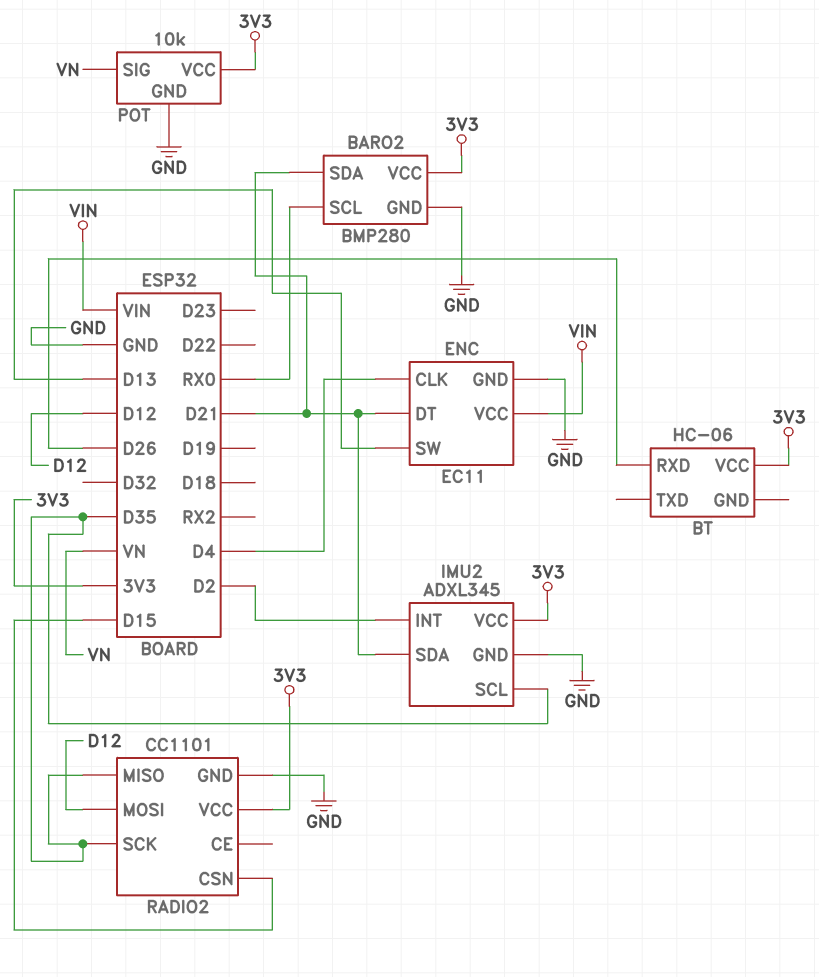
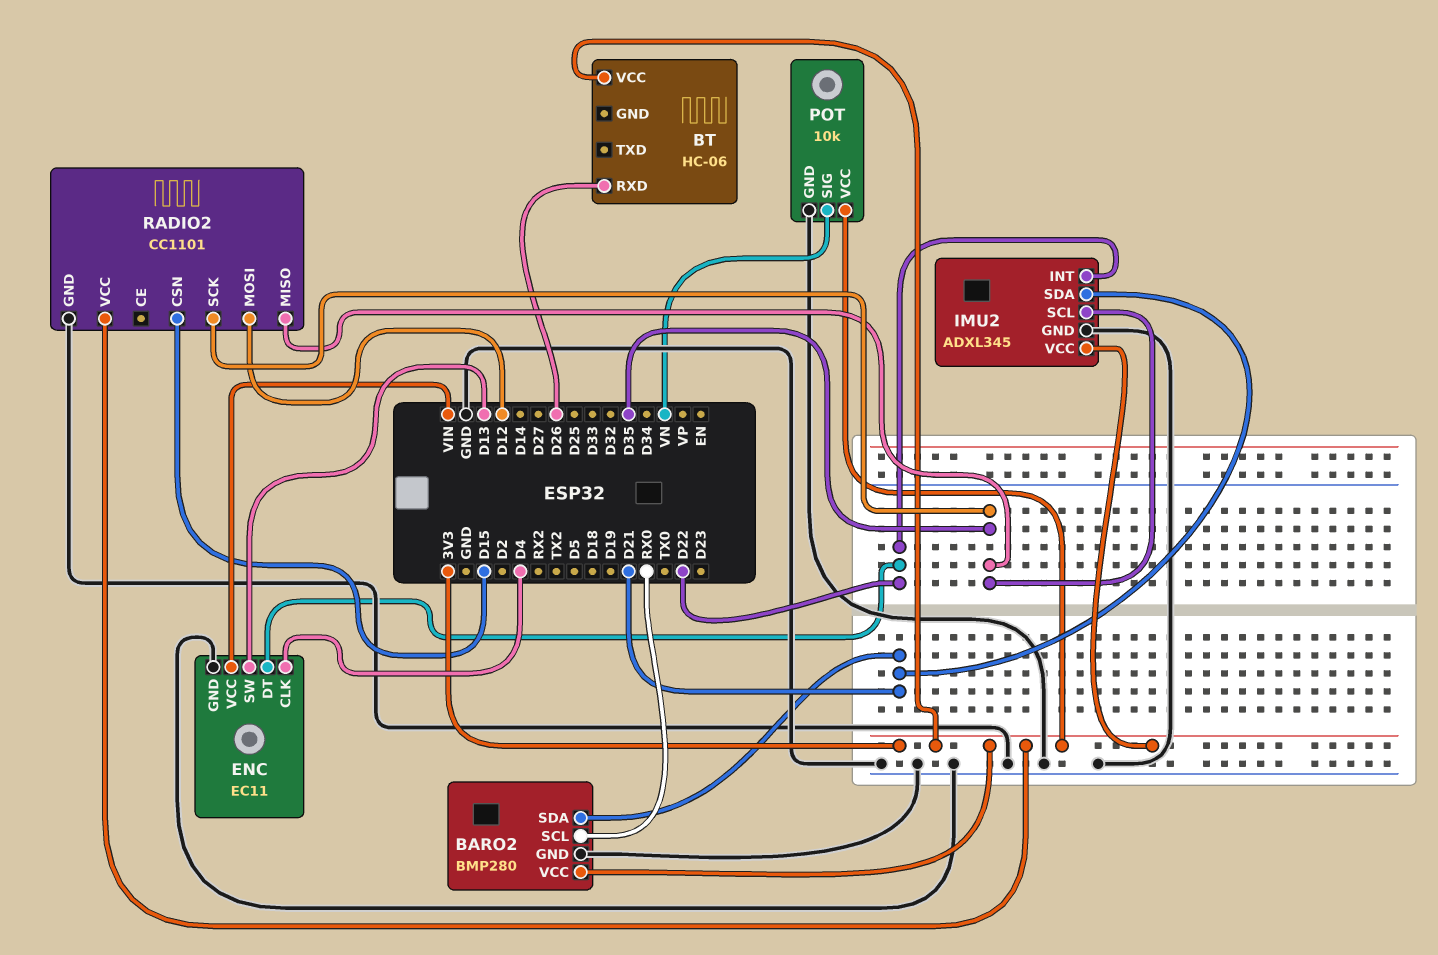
ENC pin DT: D21 -> D22
IMU2 pin INT: D2 -> D22

